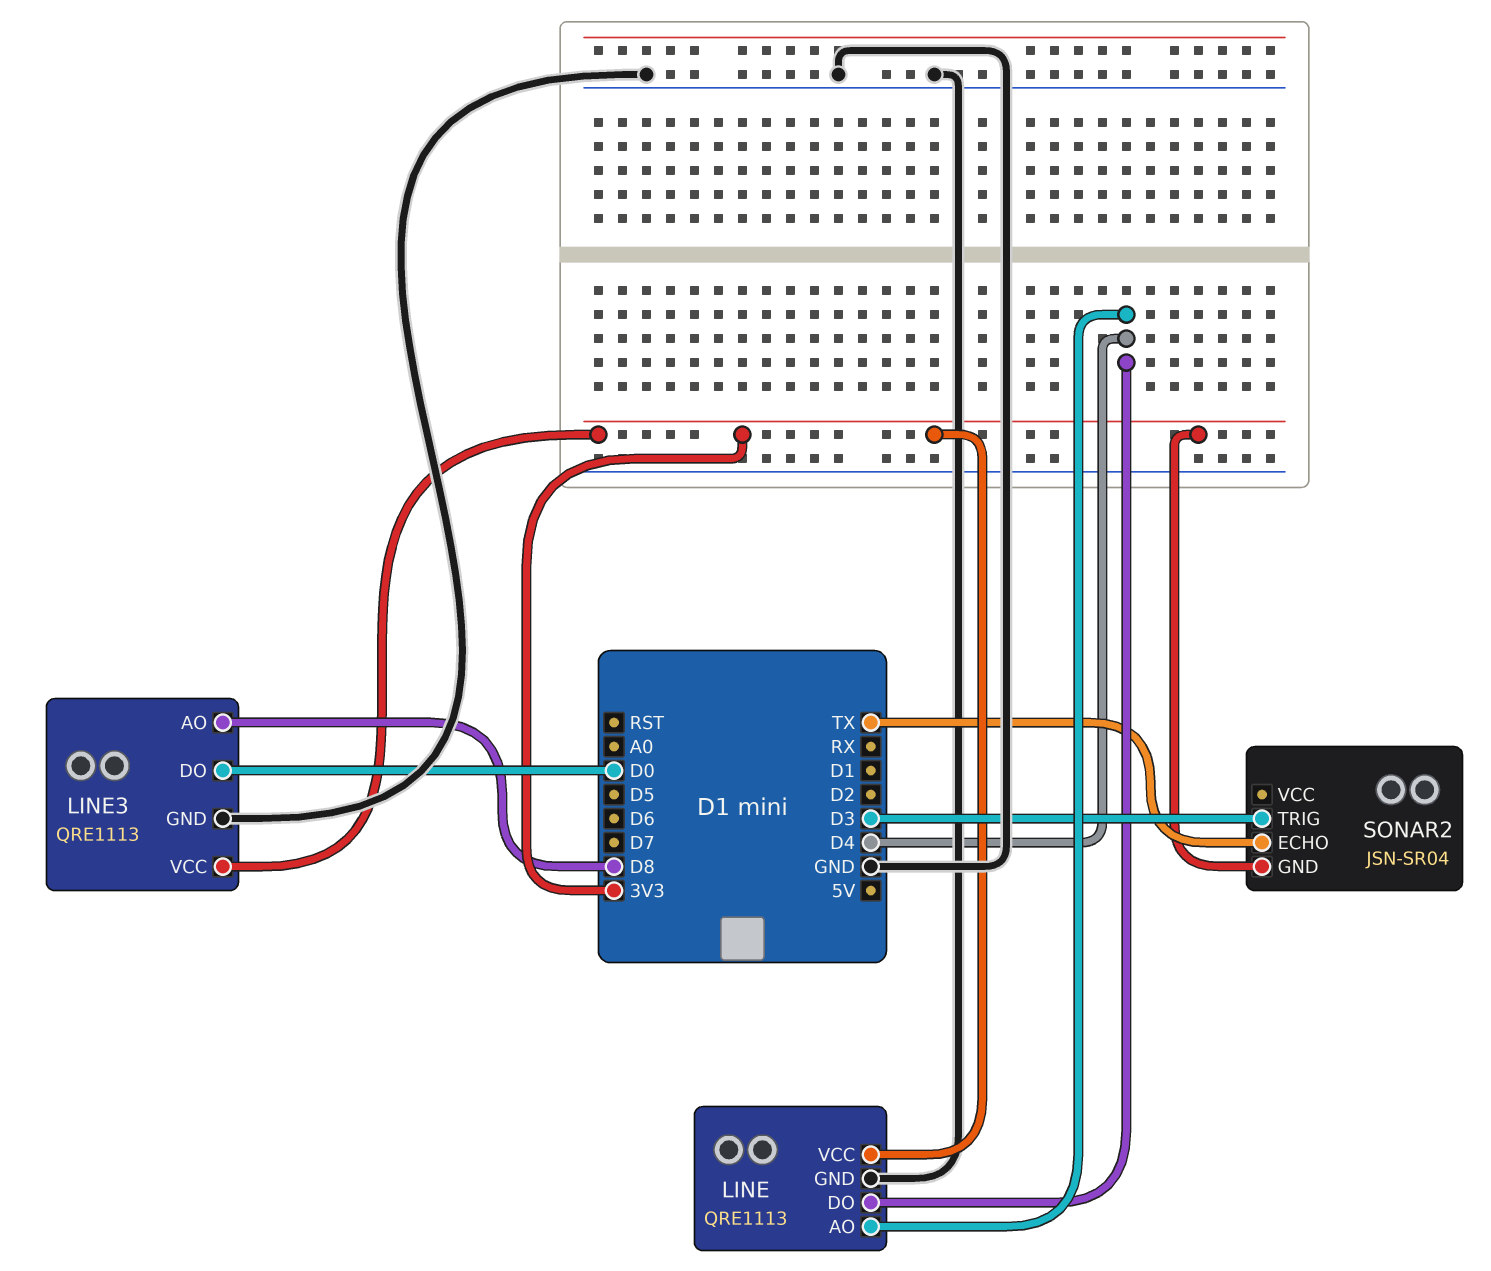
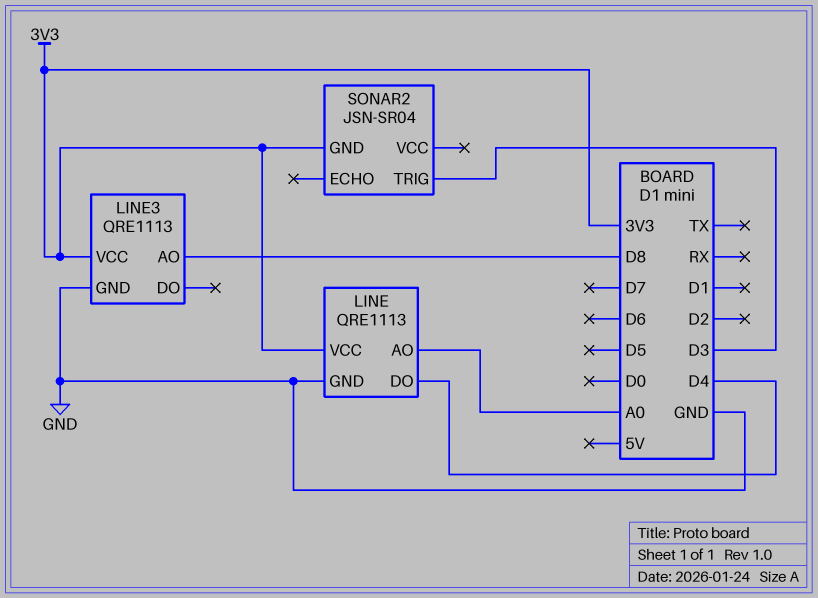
LINE pin AO: D4 -> A0
LINE3 pin DO: D0 -> none
SONAR2 pin ECHO: TX -> none

